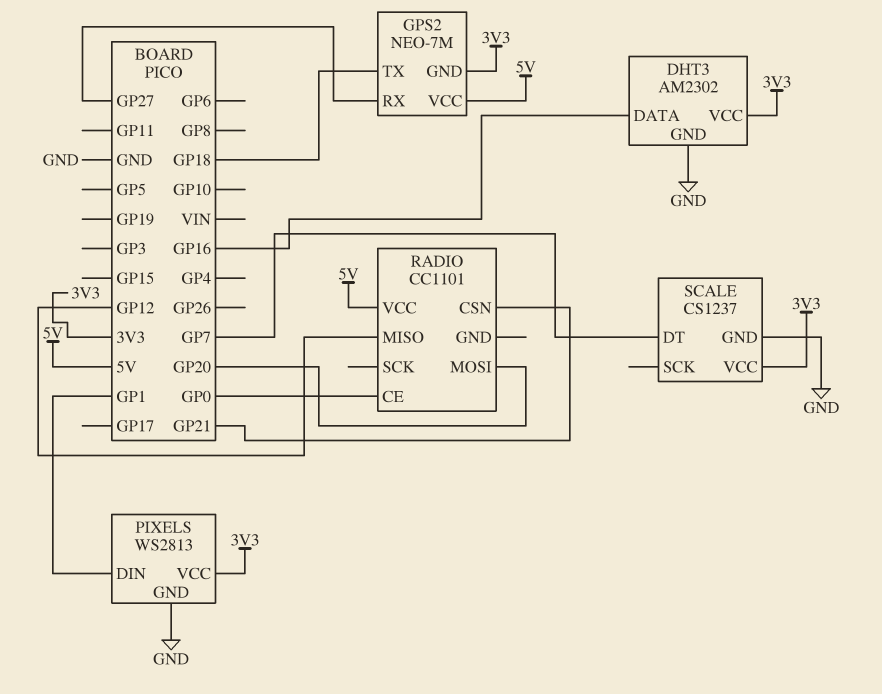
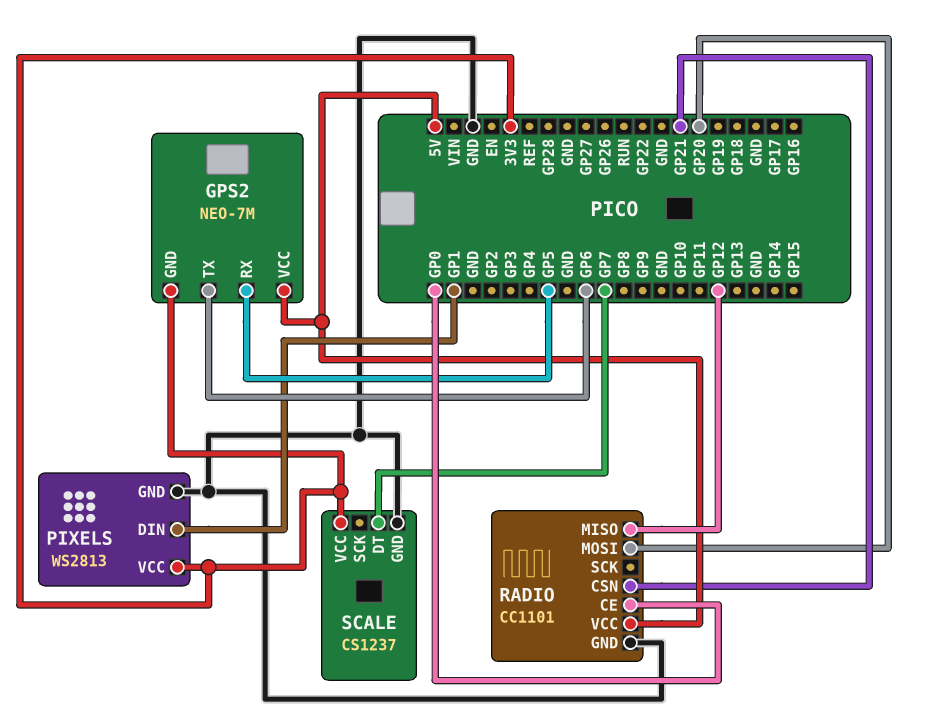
DHT3: AM2302 -> none
DHT3 pin DATA: GP16 -> none
DHT3 pin GND: GND -> none
DHT3 pin VCC: 3V3 -> none
GPS2 pin RX: GP27 -> GP5
GPS2 pin TX: GP18 -> GP6
RADIO pin GND: none -> GND

